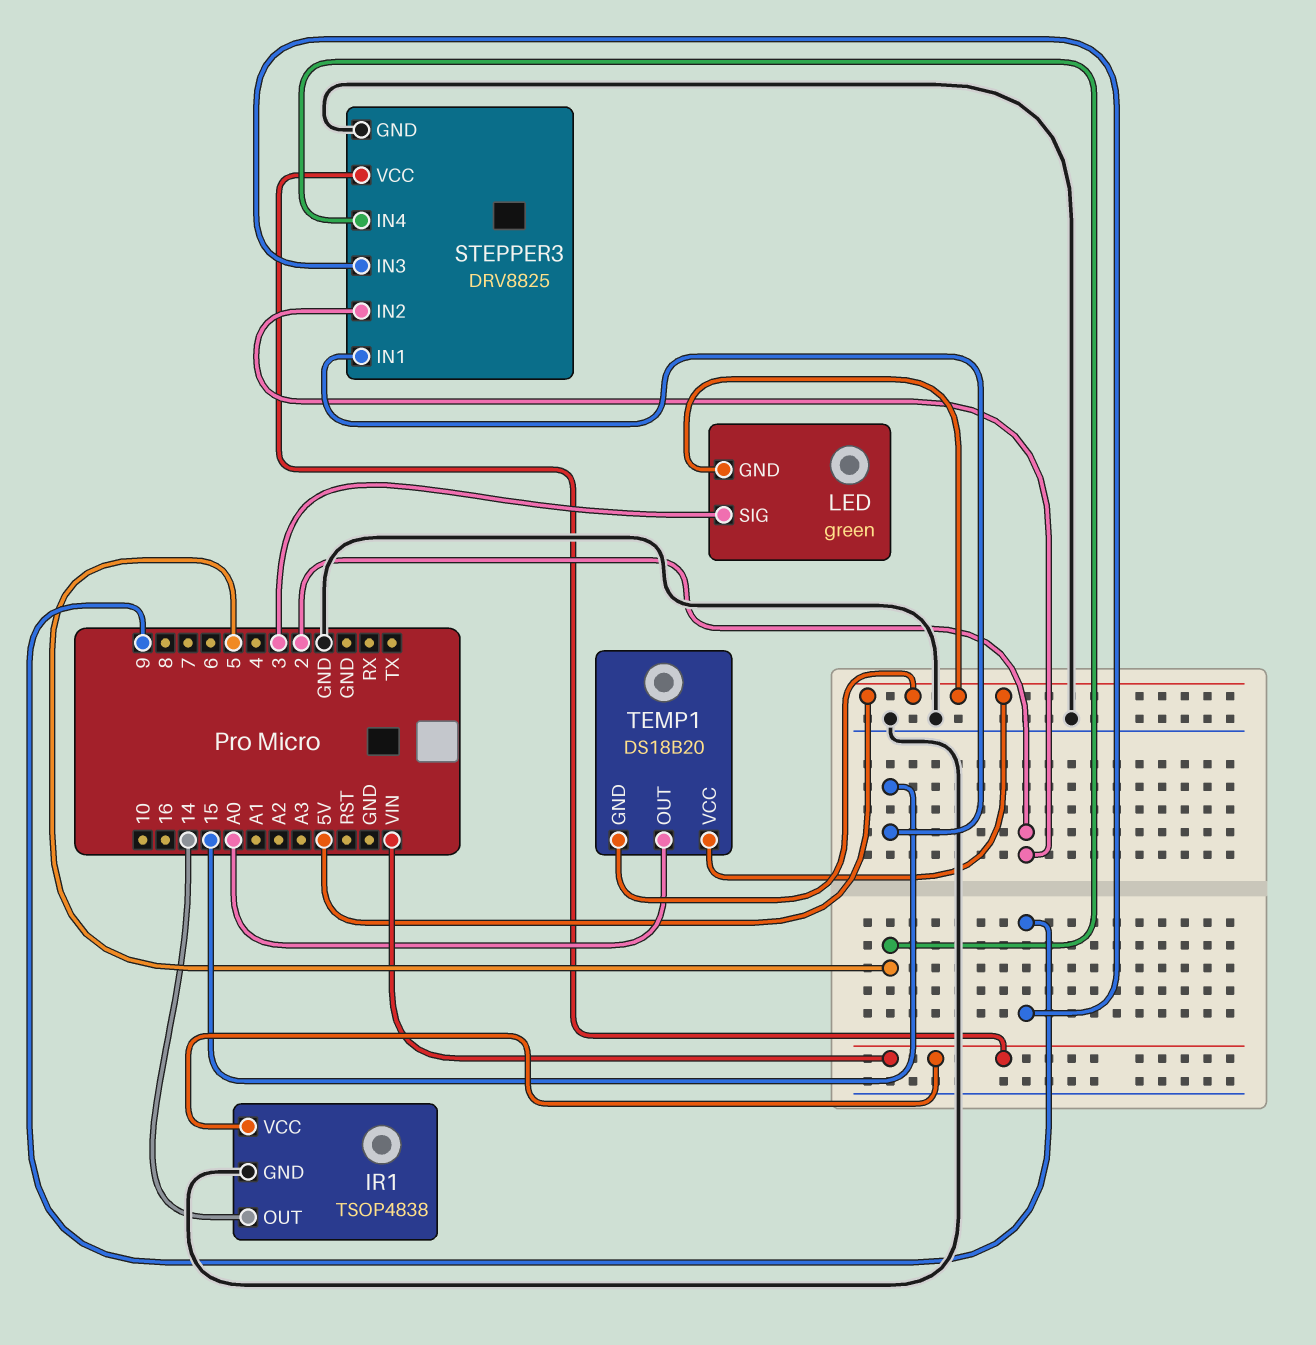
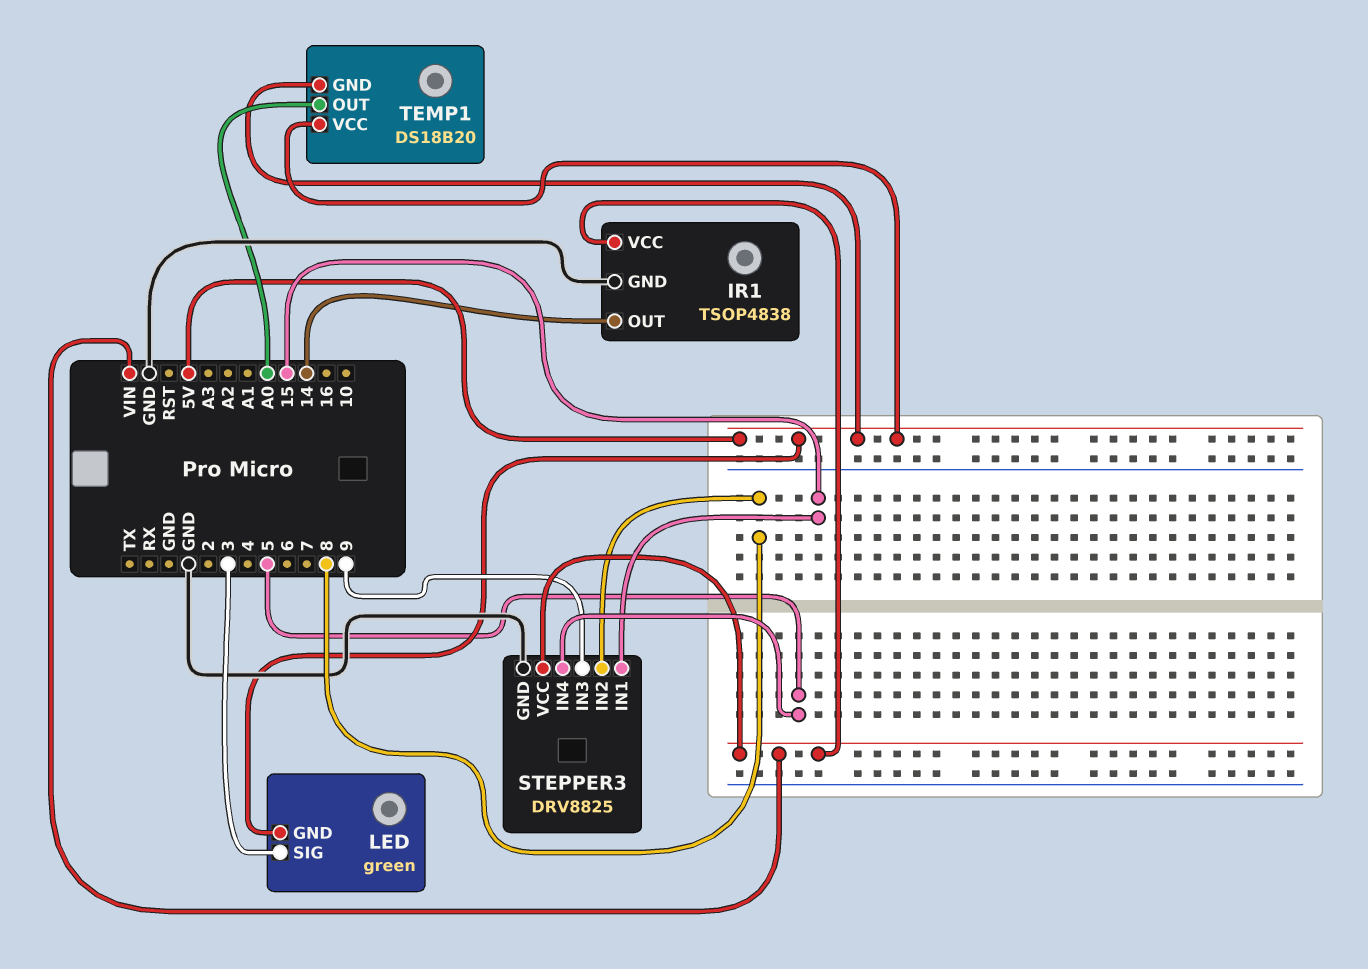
STEPPER3 pin IN2: 2 -> 8

